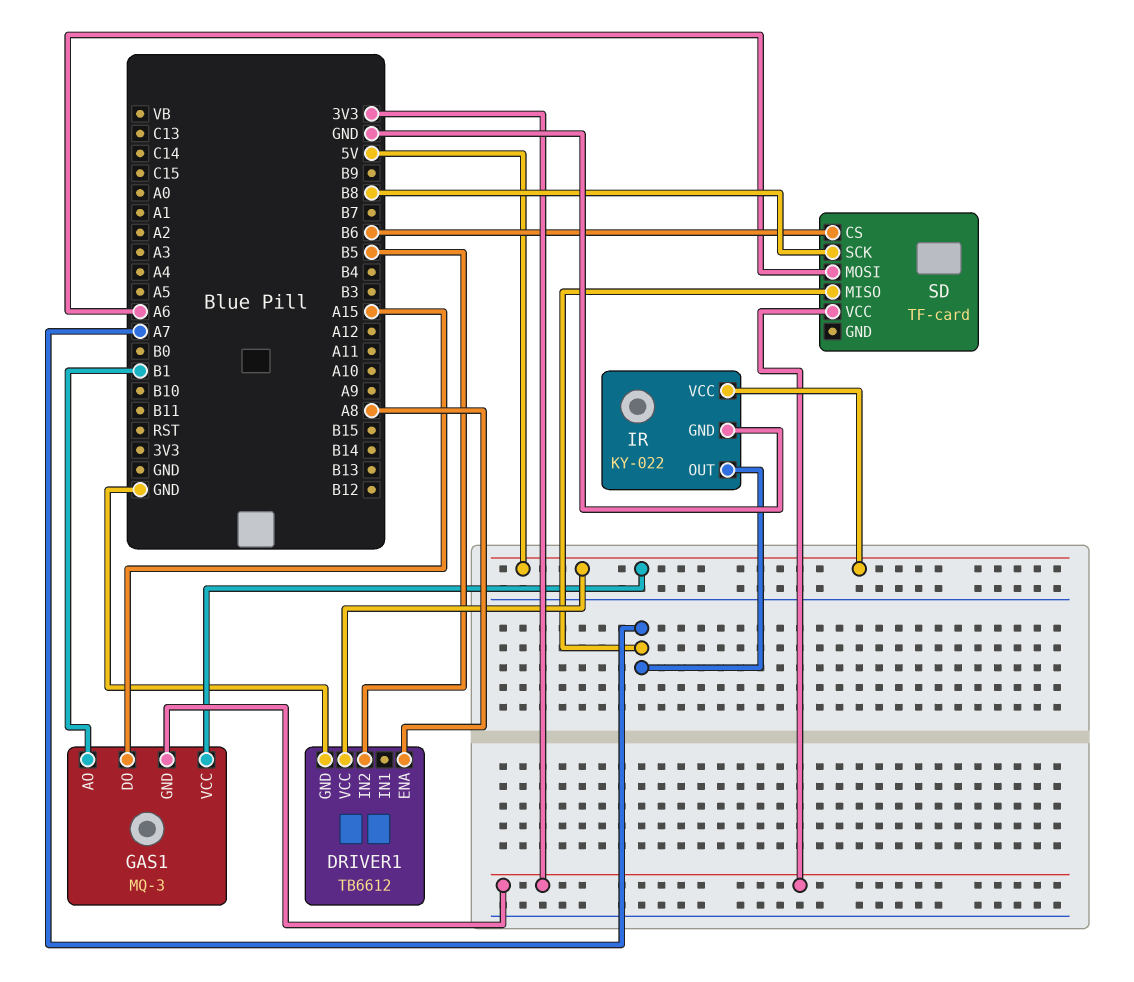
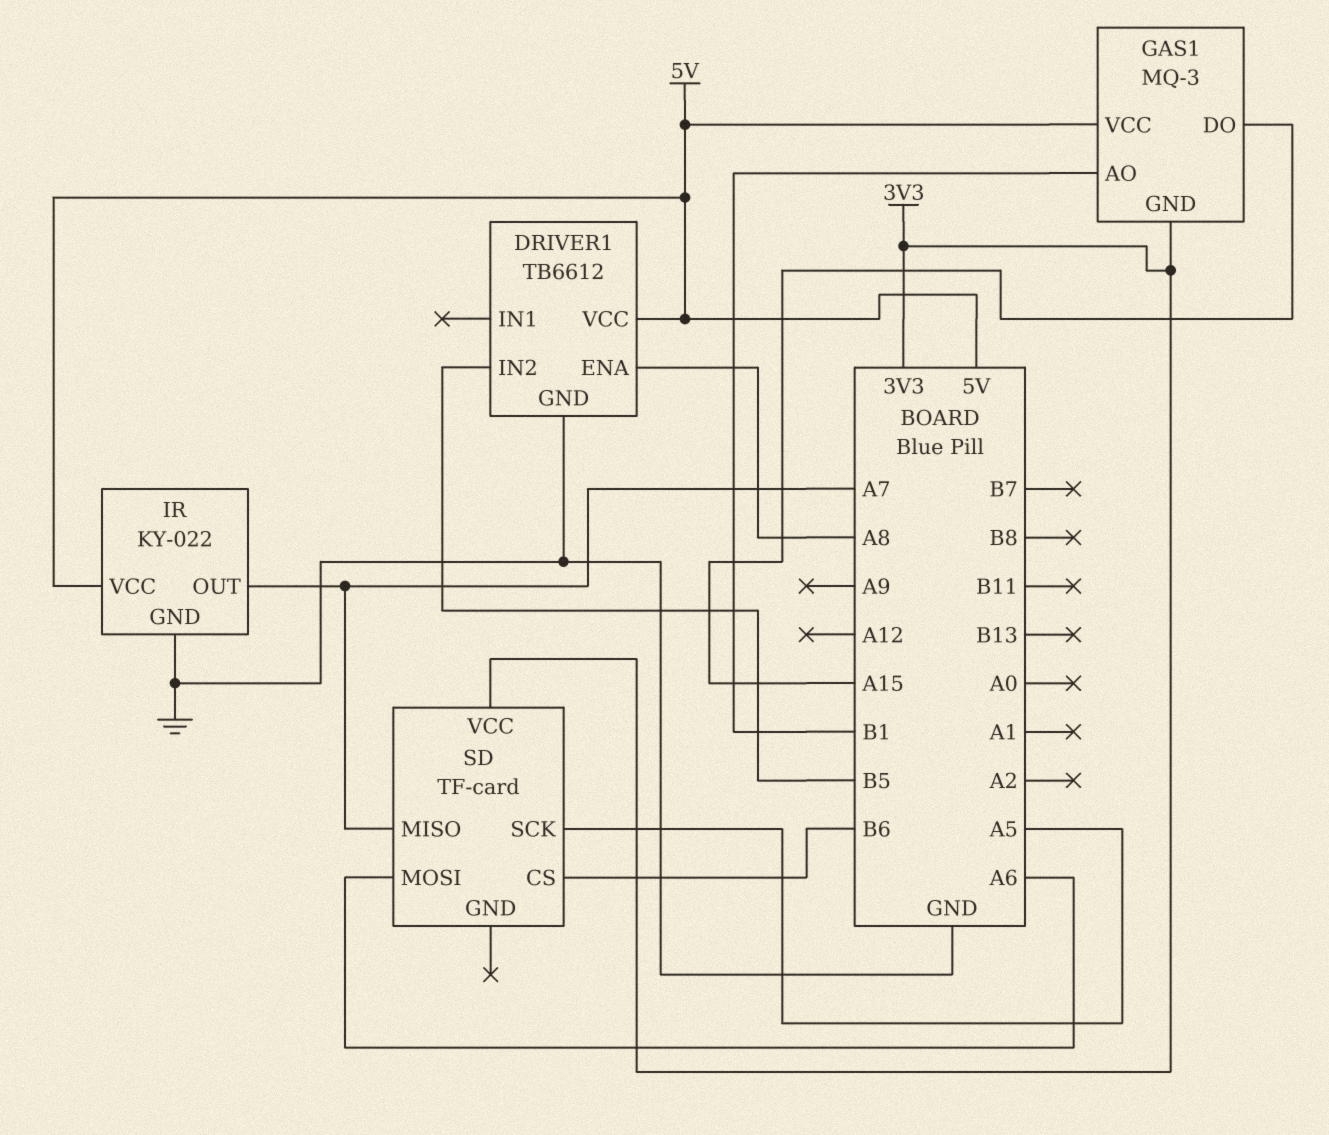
SD pin SCK: B8 -> A5

